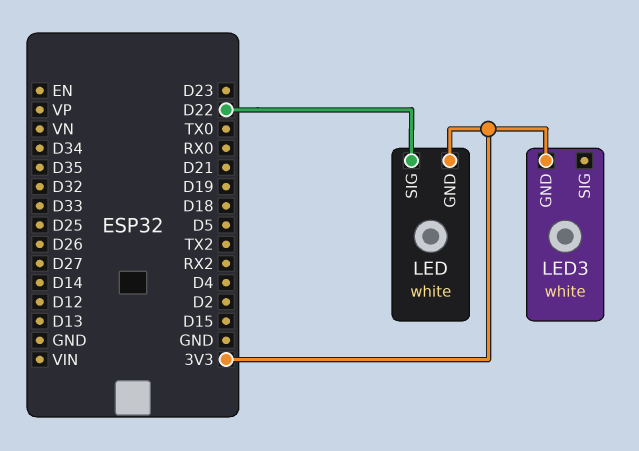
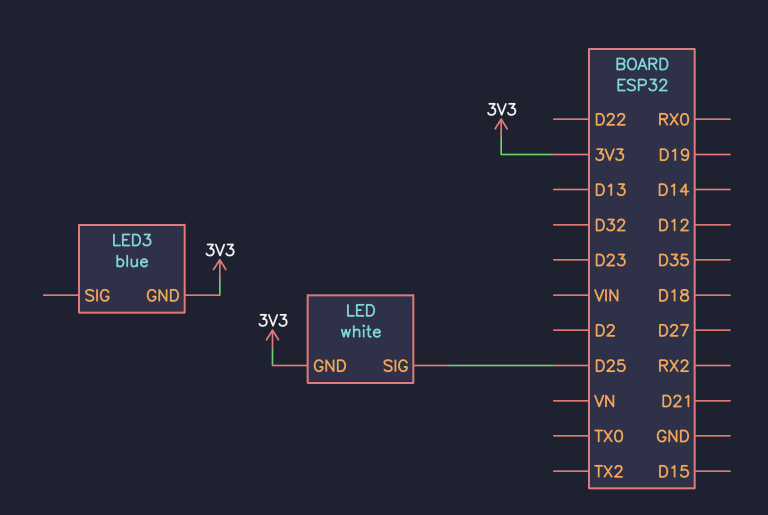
LED pin SIG: D22 -> D25
LED3: white -> blue

